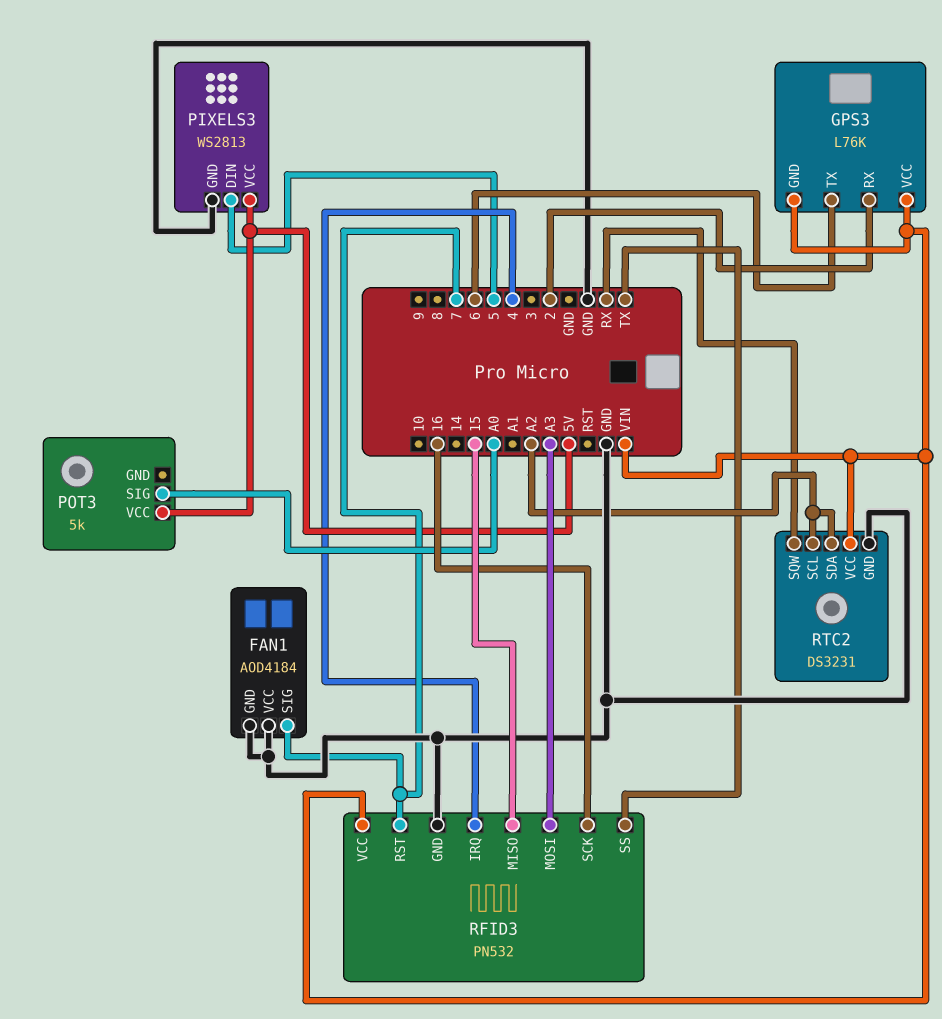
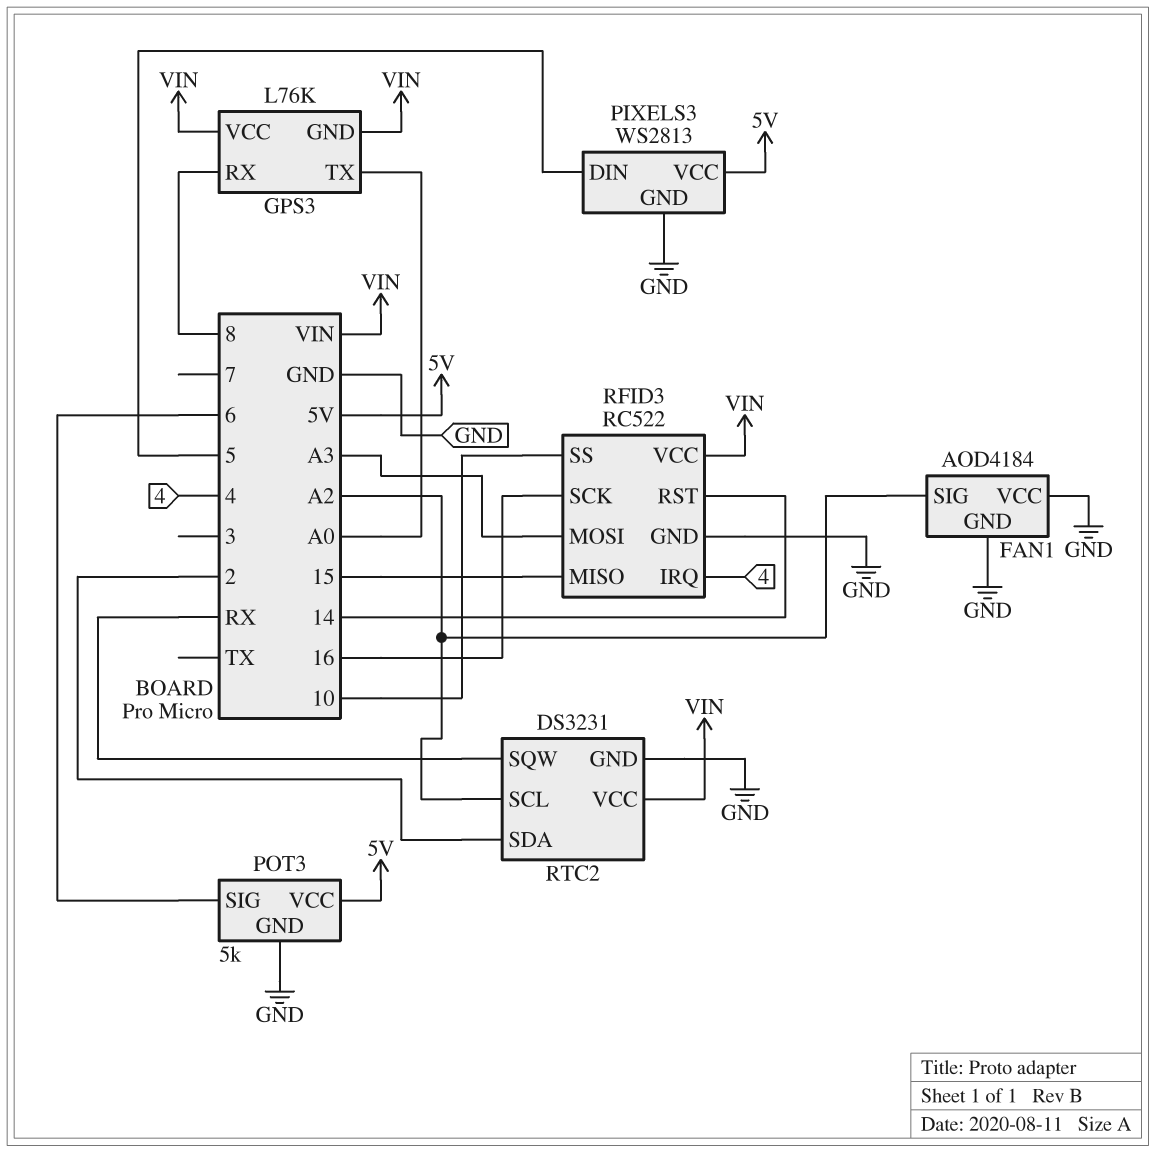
FAN1 pin SIG: 7 -> A2
GPS3 pin RX: 2 -> 8
GPS3 pin TX: 6 -> A0
POT3 pin GND: none -> GND
POT3 pin SIG: A0 -> 6
RFID3: PN532 -> RC522
RFID3 pin RST: 7 -> 14
RFID3 pin SS: TX -> 10
RTC2 pin SDA: A2 -> 2

